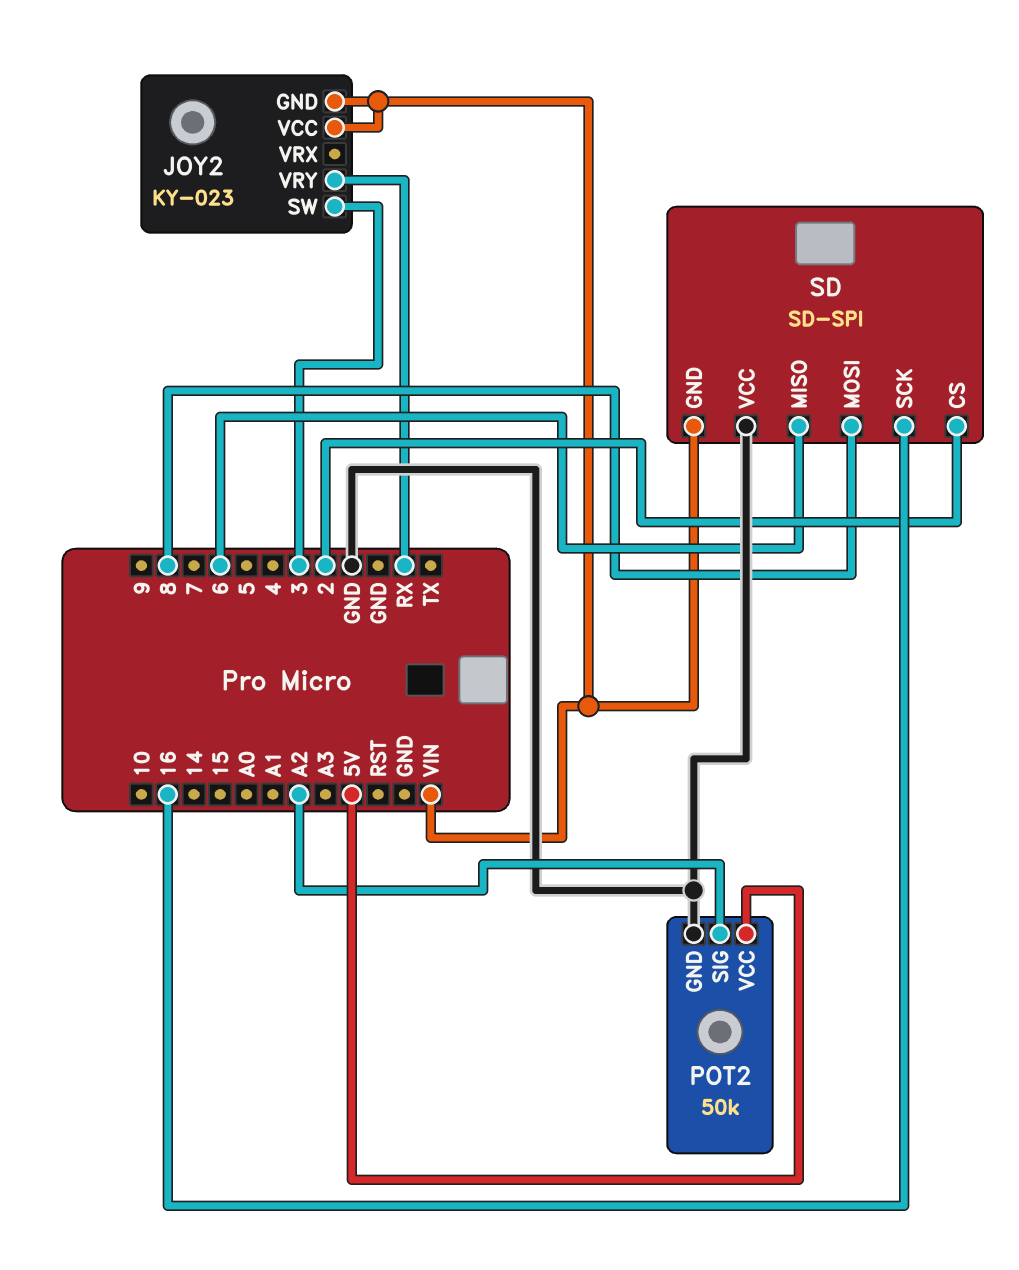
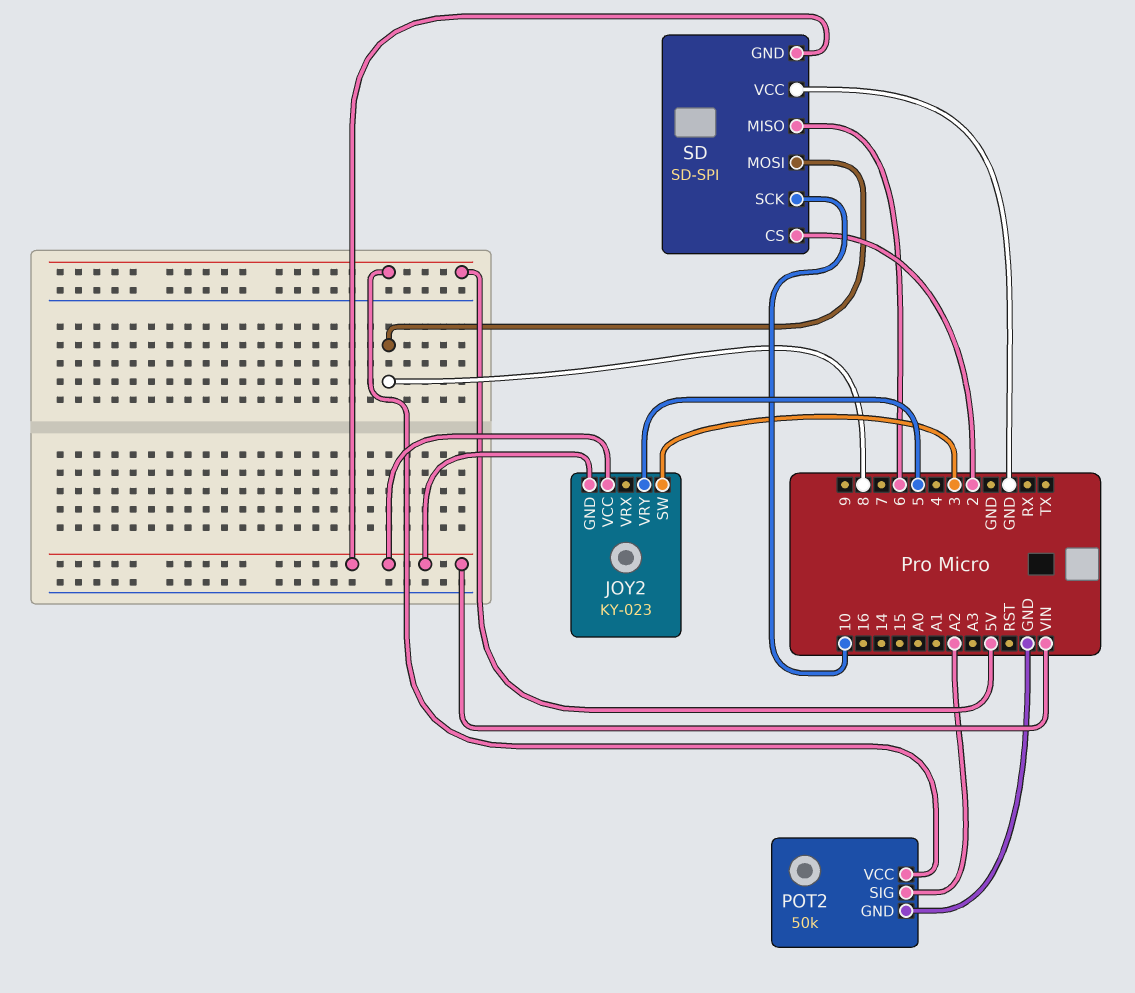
JOY2 pin VRY: RX -> 5
SD pin SCK: 16 -> 10

